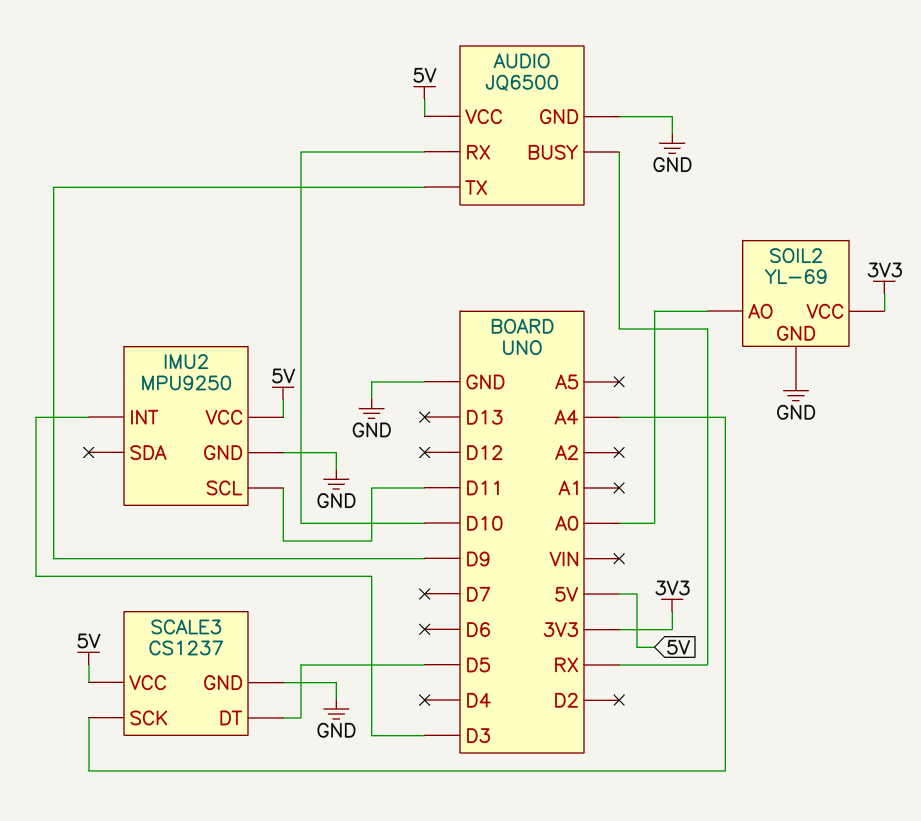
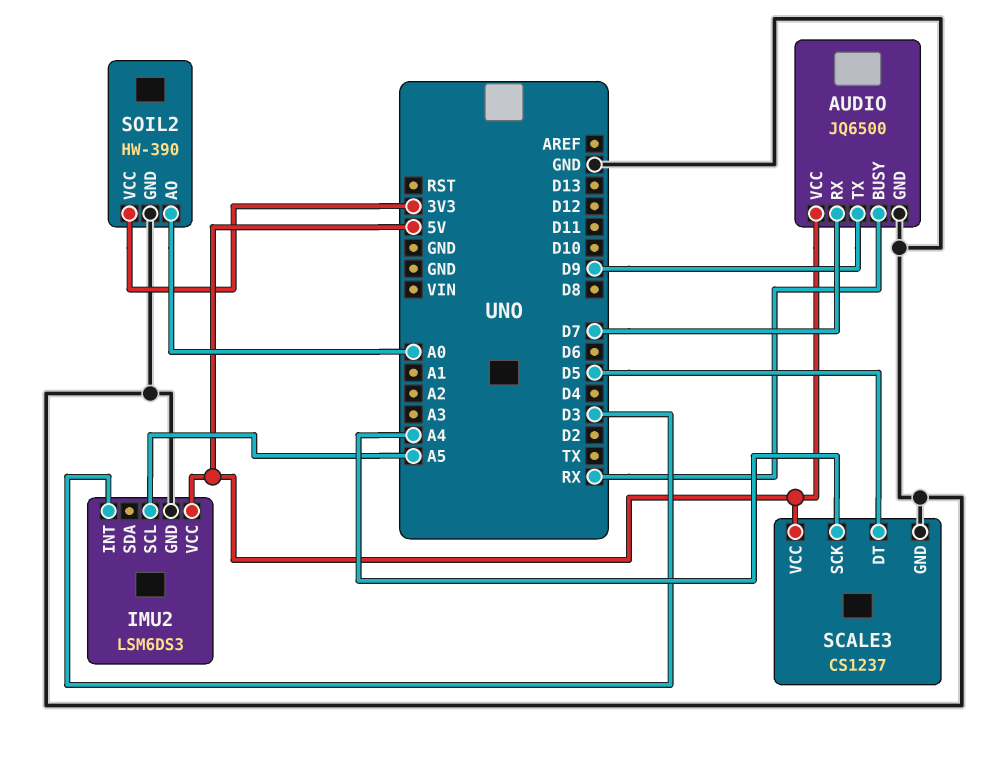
AUDIO pin RX: D10 -> D7
IMU2: MPU9250 -> LSM6DS3
IMU2 pin SCL: D11 -> A5
SOIL2: YL-69 -> HW-390

